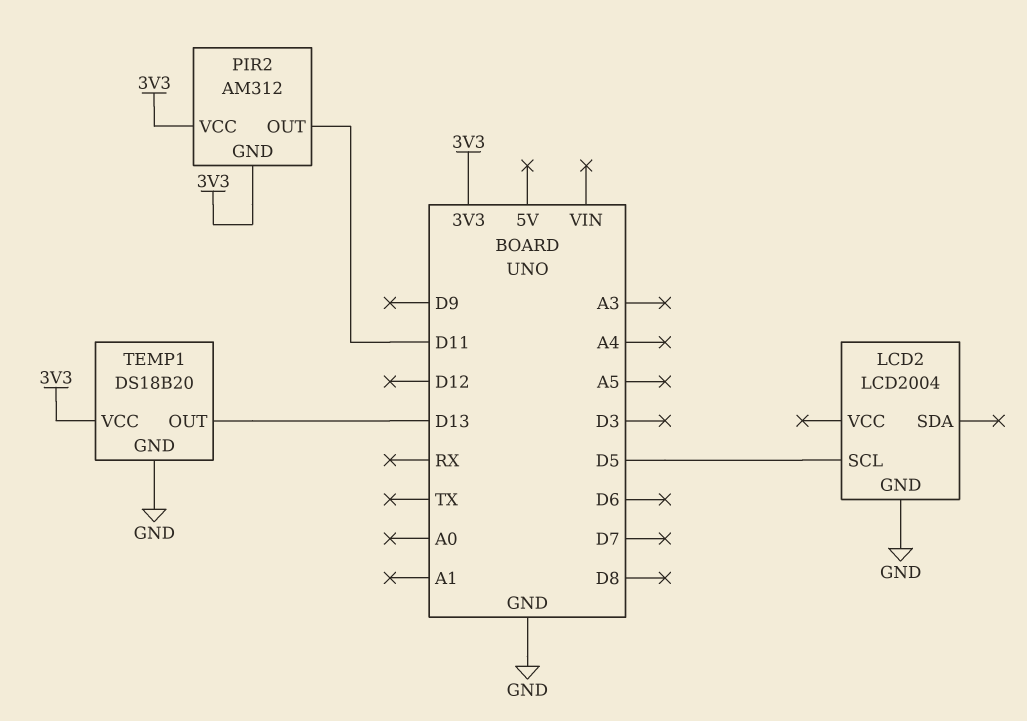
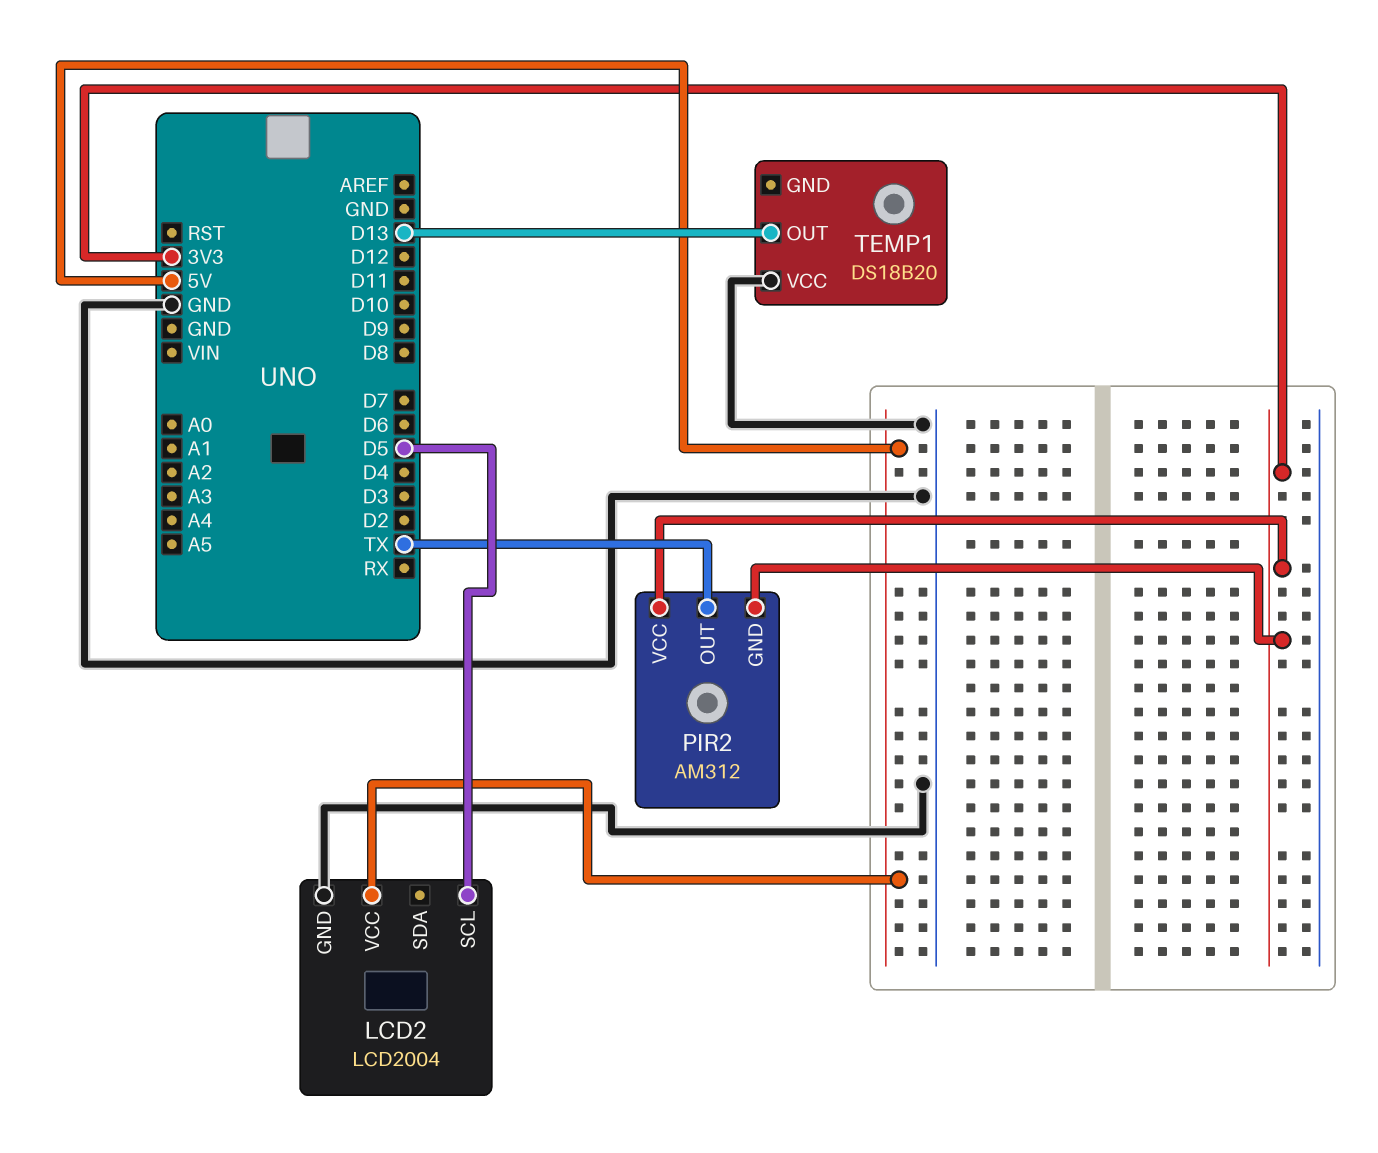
LCD2 pin VCC: none -> 5V
PIR2 pin OUT: D11 -> TX
TEMP1 pin GND: GND -> none
TEMP1 pin VCC: 3V3 -> GND

